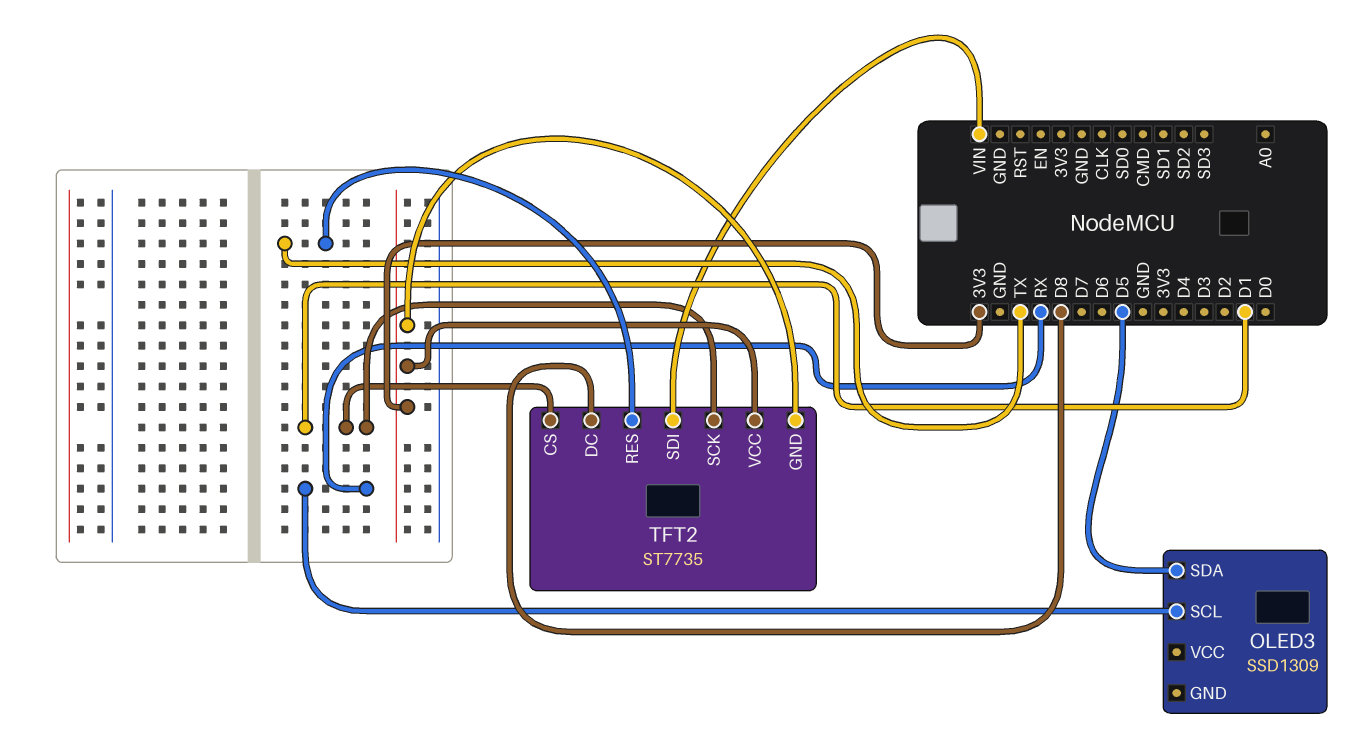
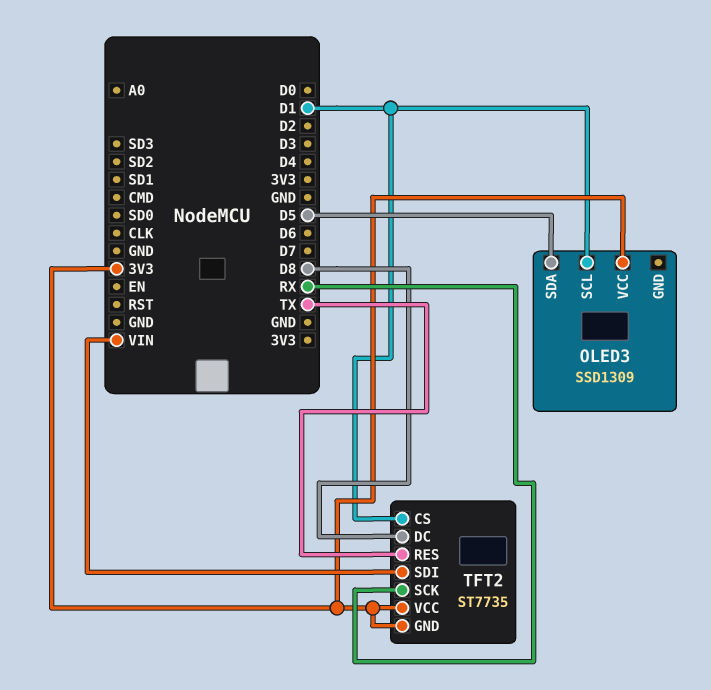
OLED3 pin SCL: RX -> D1
OLED3 pin VCC: none -> 3V3
TFT2 pin SCK: D1 -> RX

